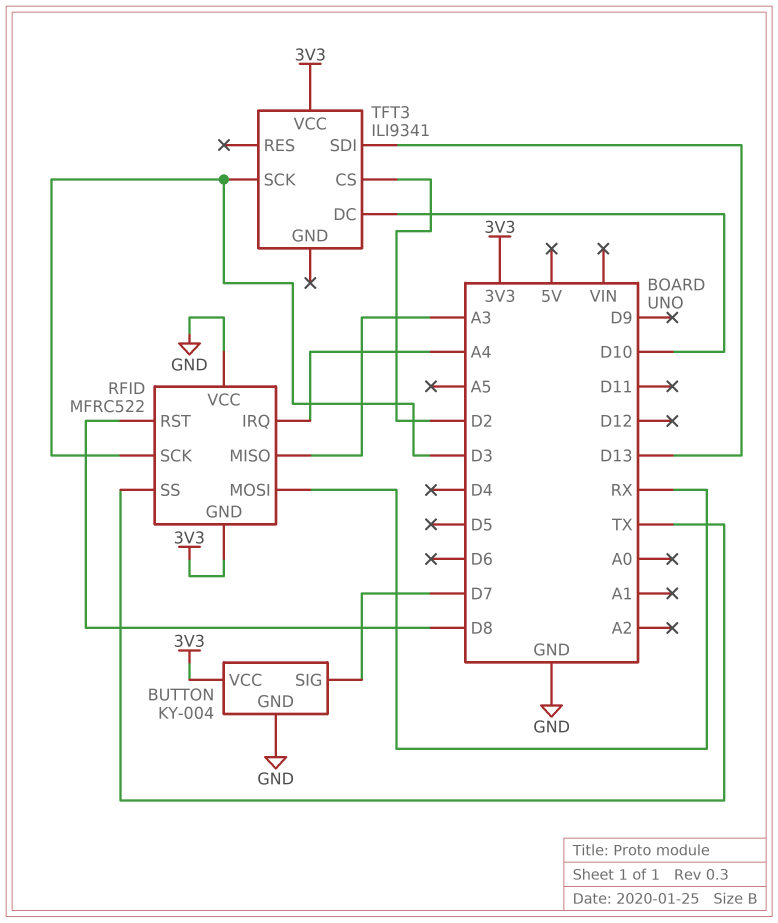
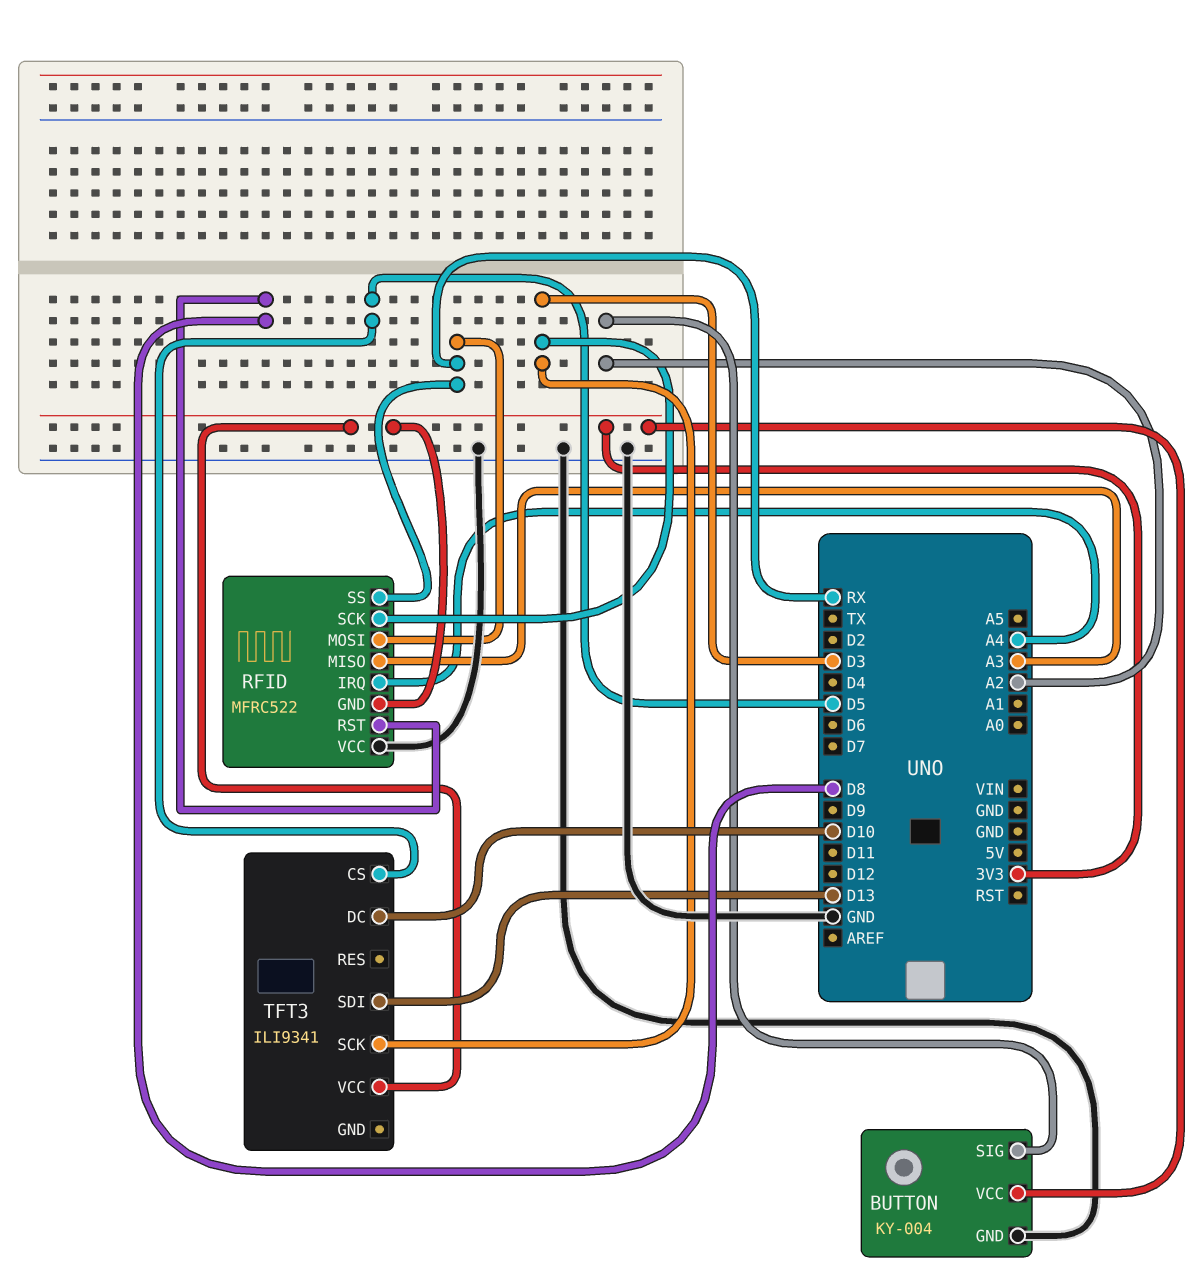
BUTTON pin SIG: D7 -> A2
RFID pin SS: TX -> RX
TFT3 pin CS: D2 -> D5

